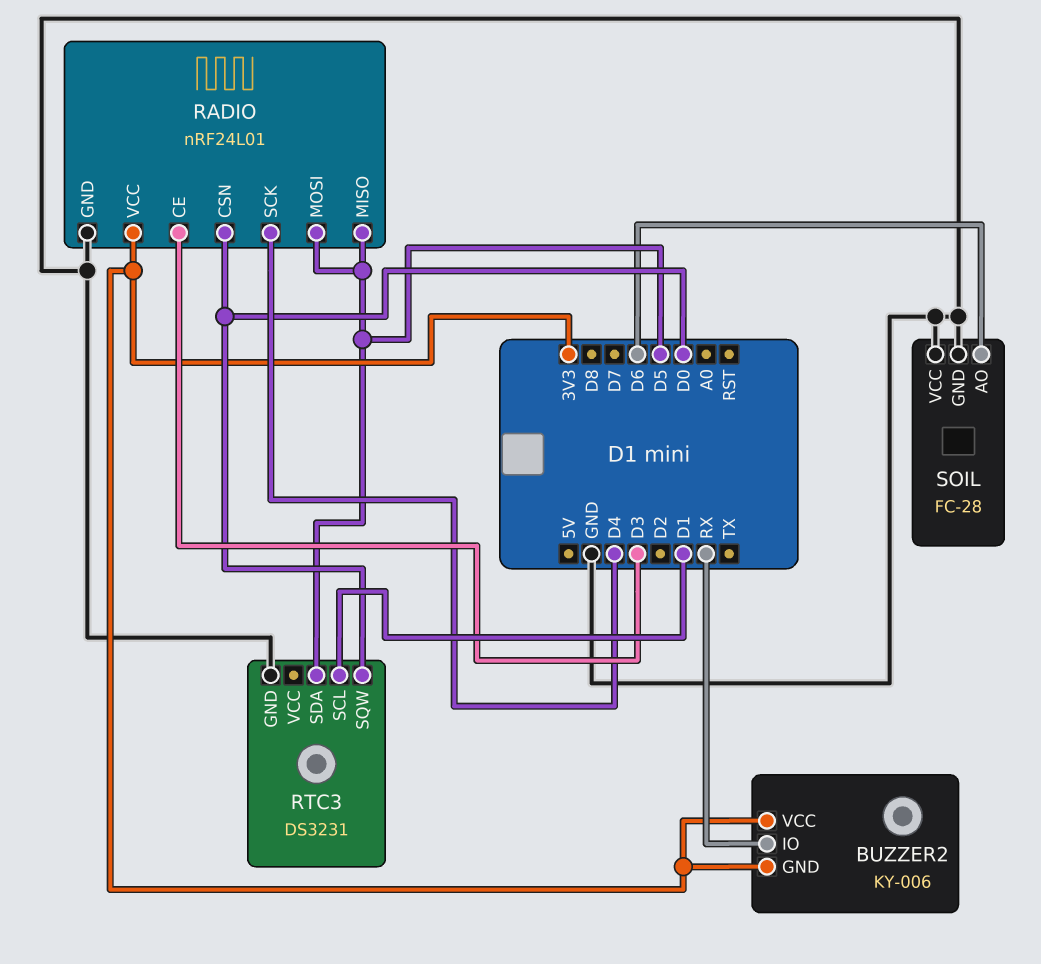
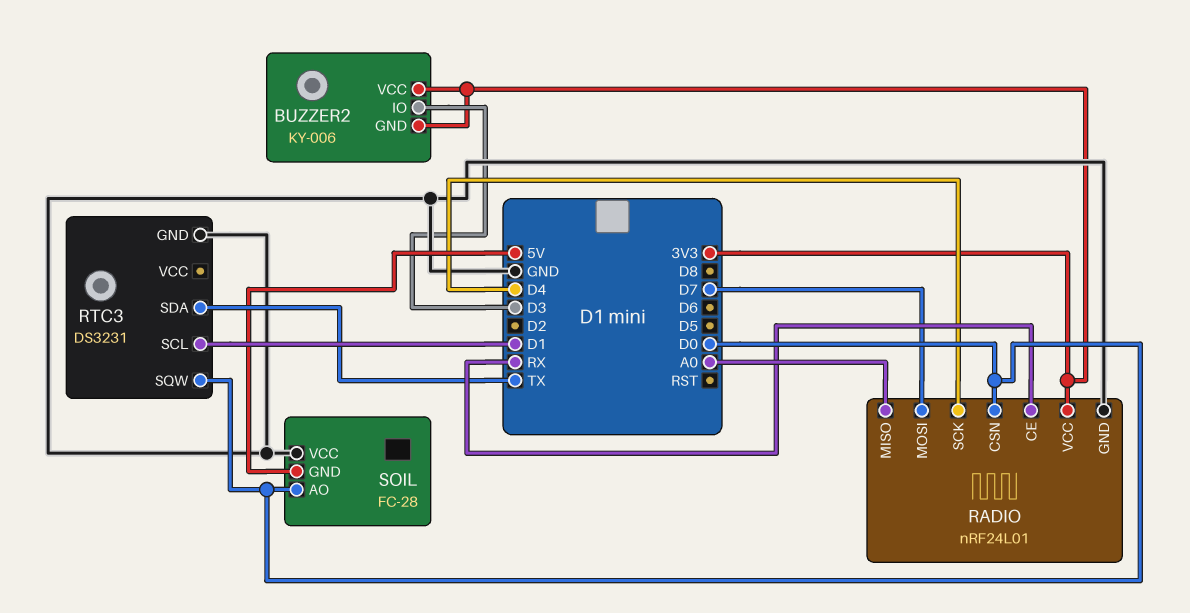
BUZZER2 pin IO: RX -> D3
RADIO pin CE: D3 -> RX
RADIO pin MISO: D5 -> A0
RADIO pin MOSI: D5 -> D7
RTC3 pin SDA: D5 -> TX
SOIL pin AO: D6 -> D0
SOIL pin GND: GND -> 5V

